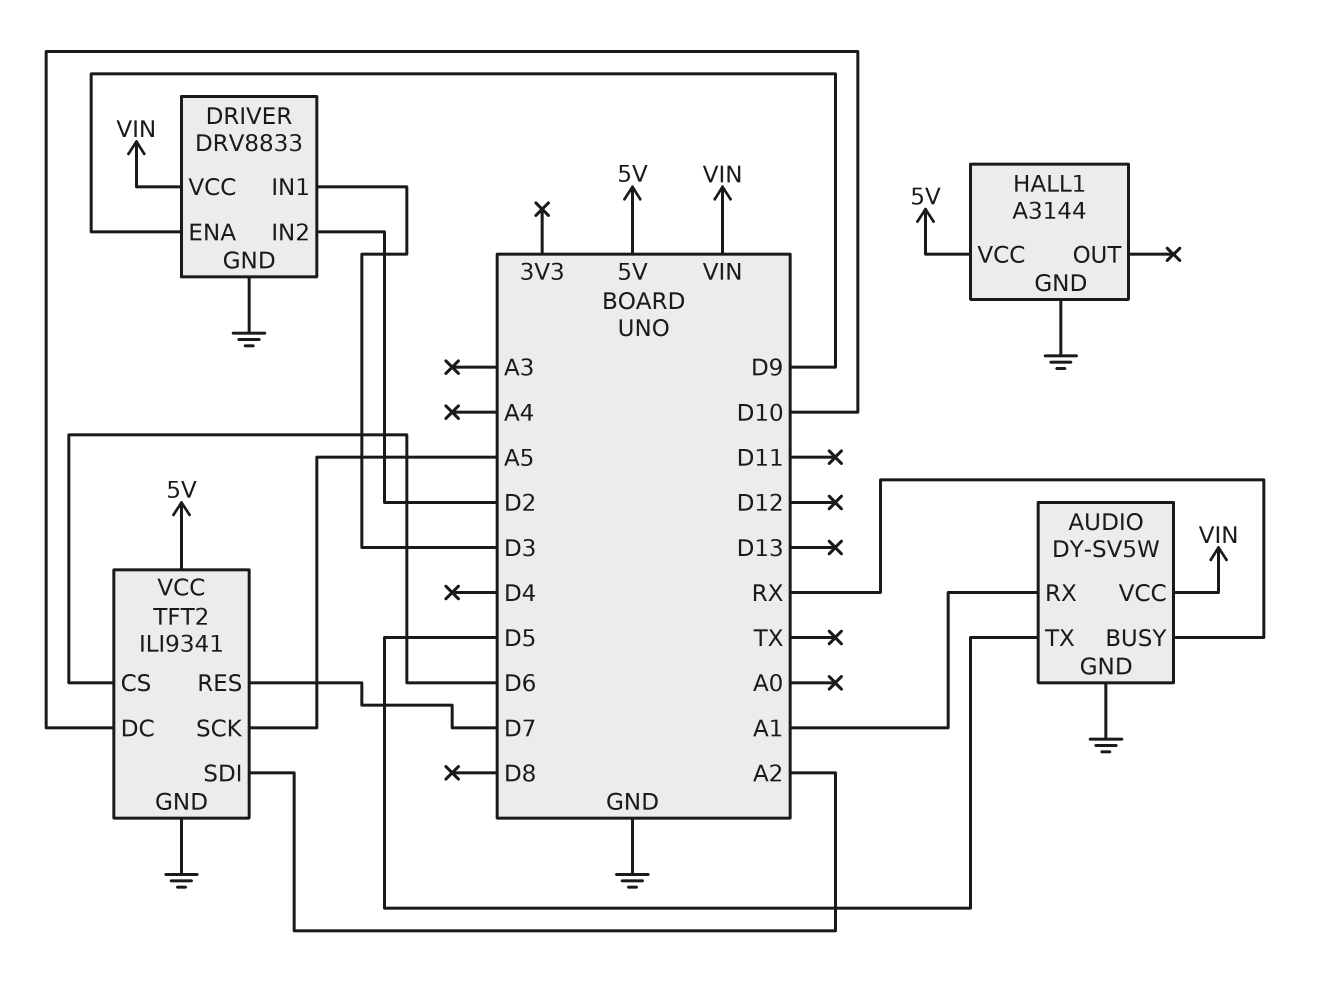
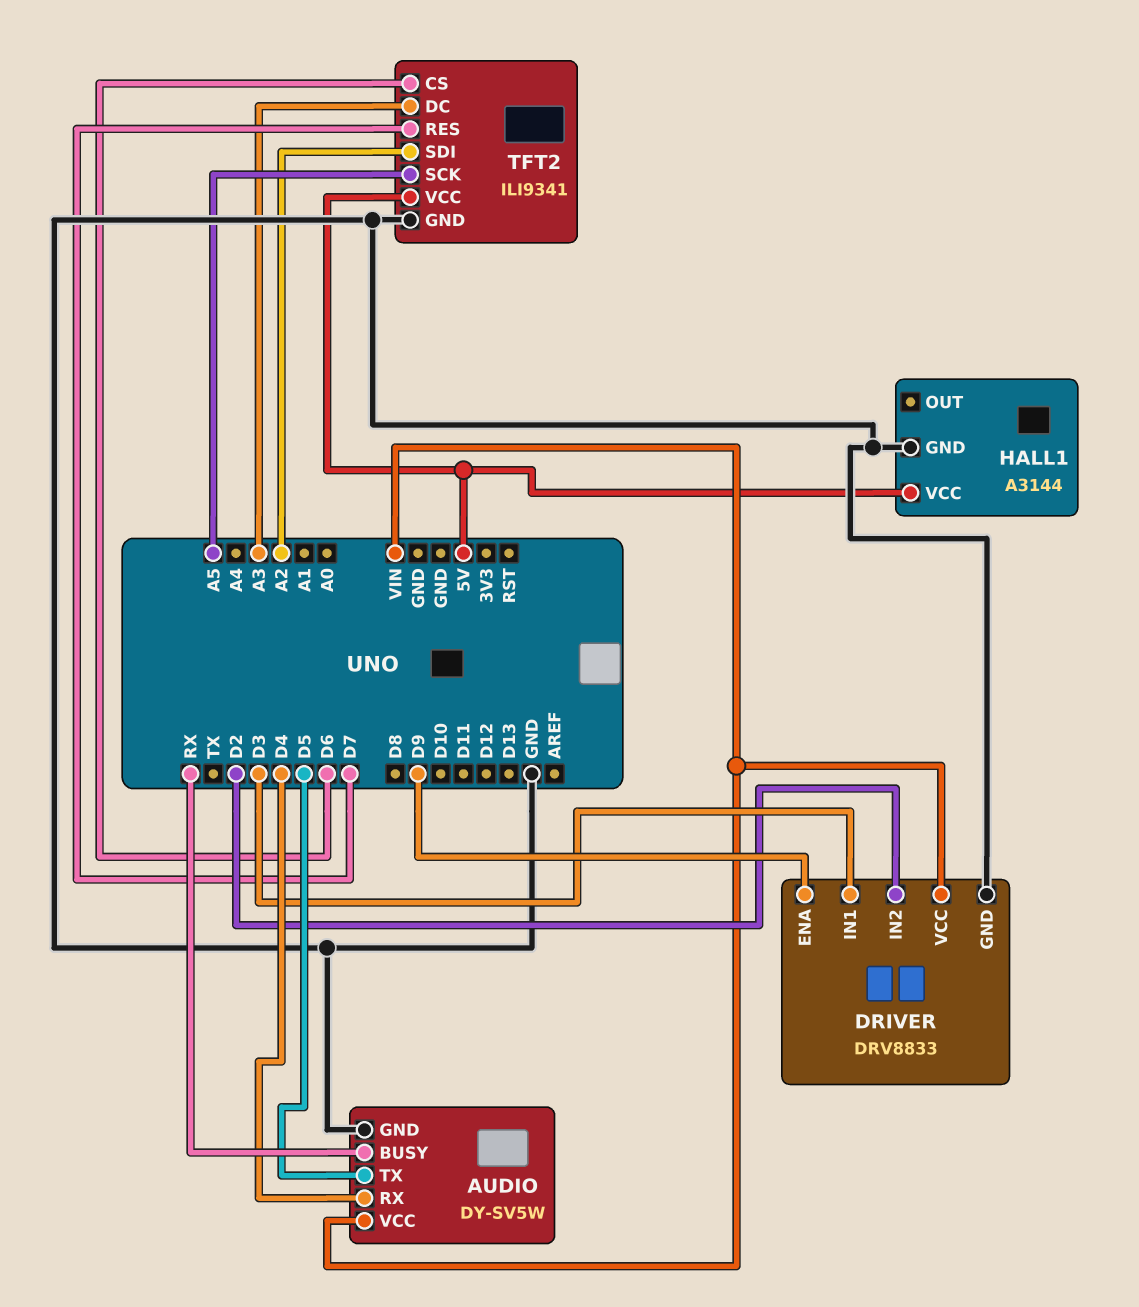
AUDIO pin RX: A1 -> D4
TFT2 pin DC: D10 -> A3

